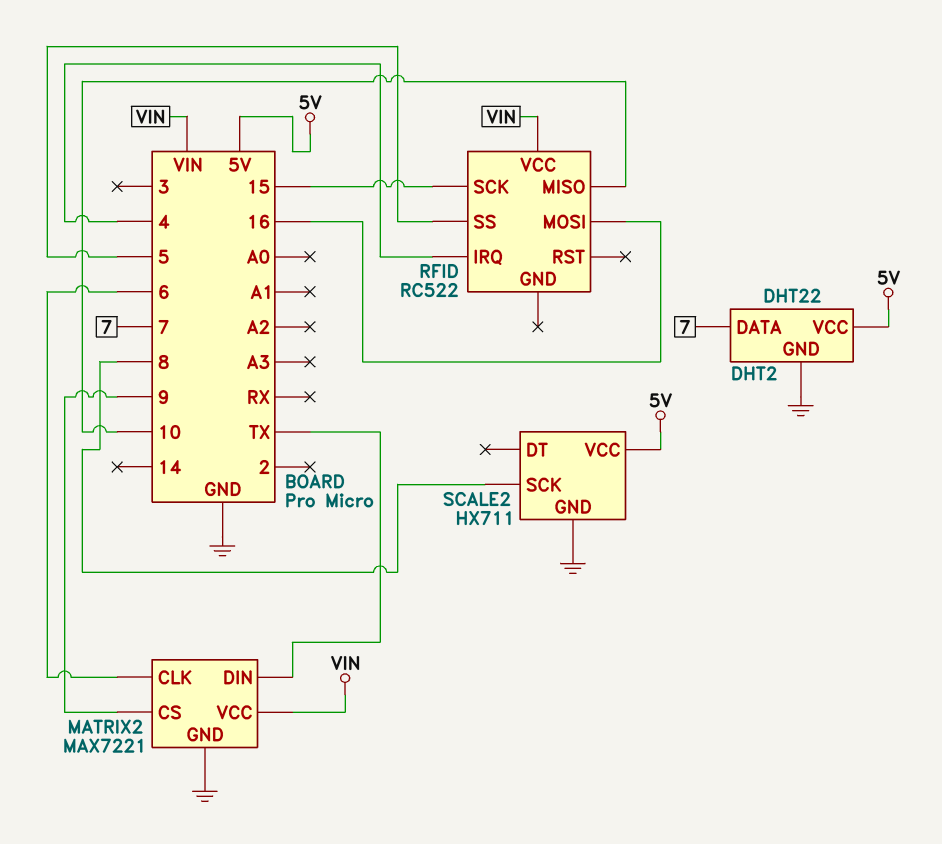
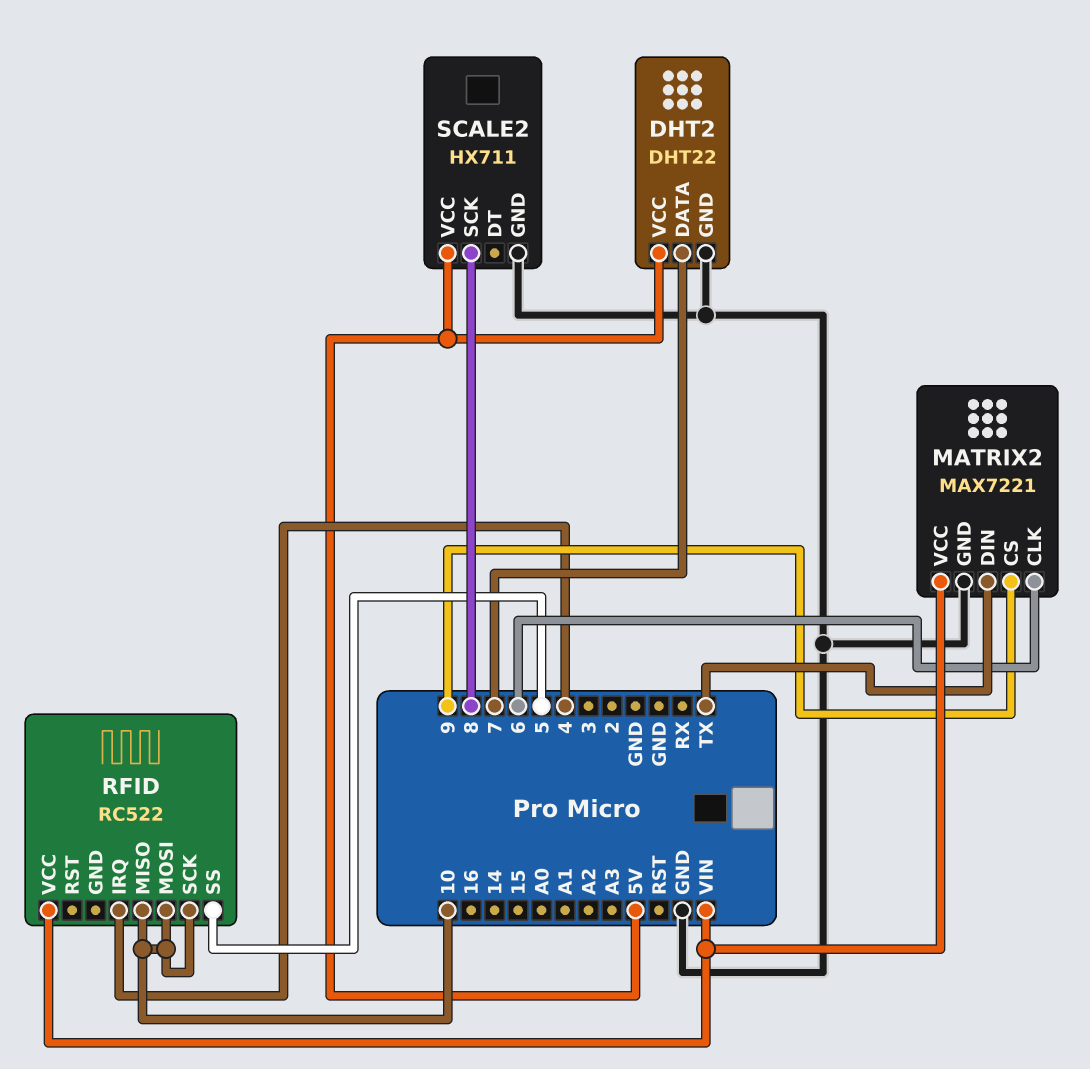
RFID pin MOSI: 16 -> 10
RFID pin SCK: 15 -> 10

